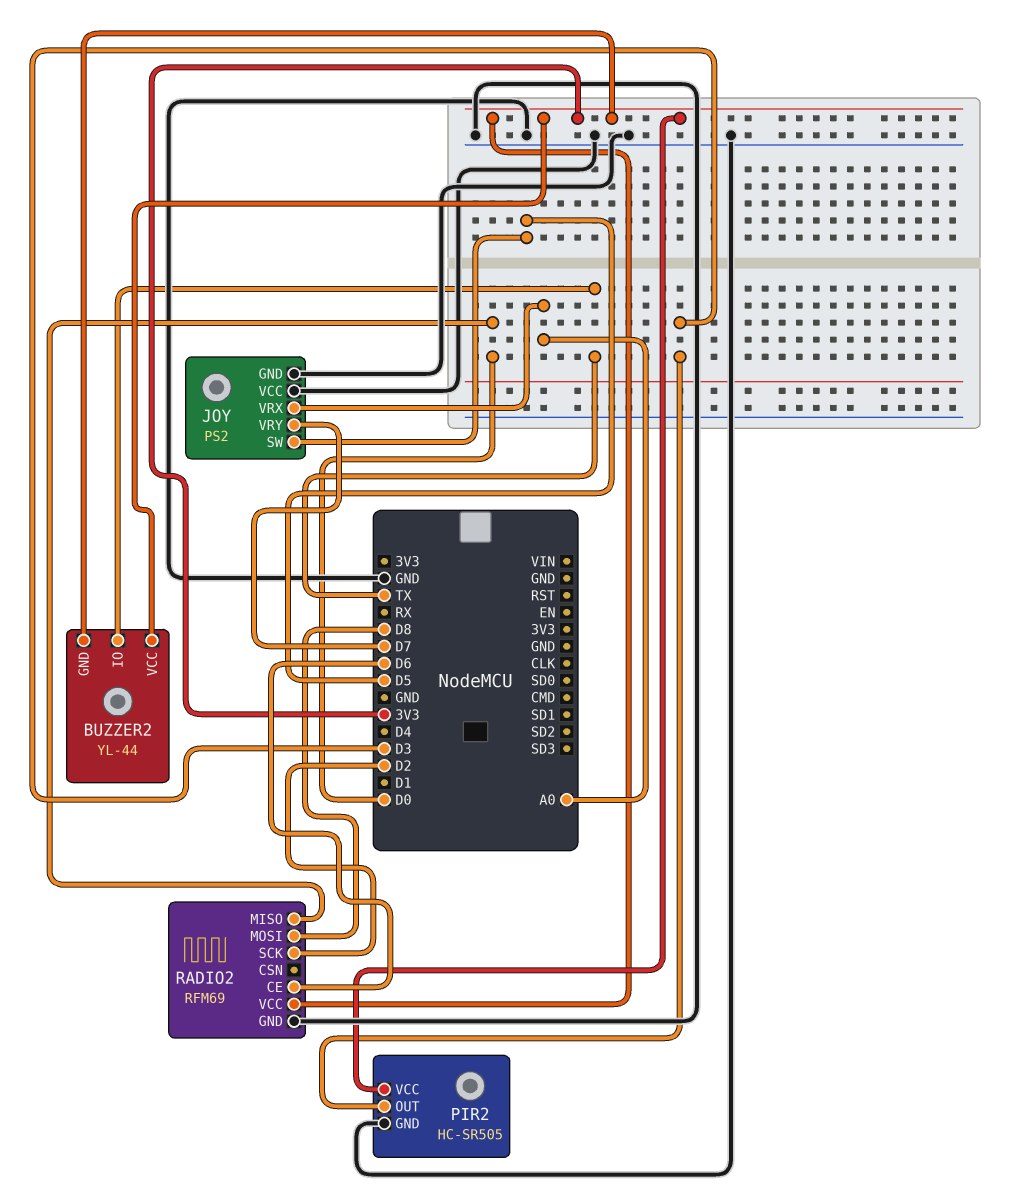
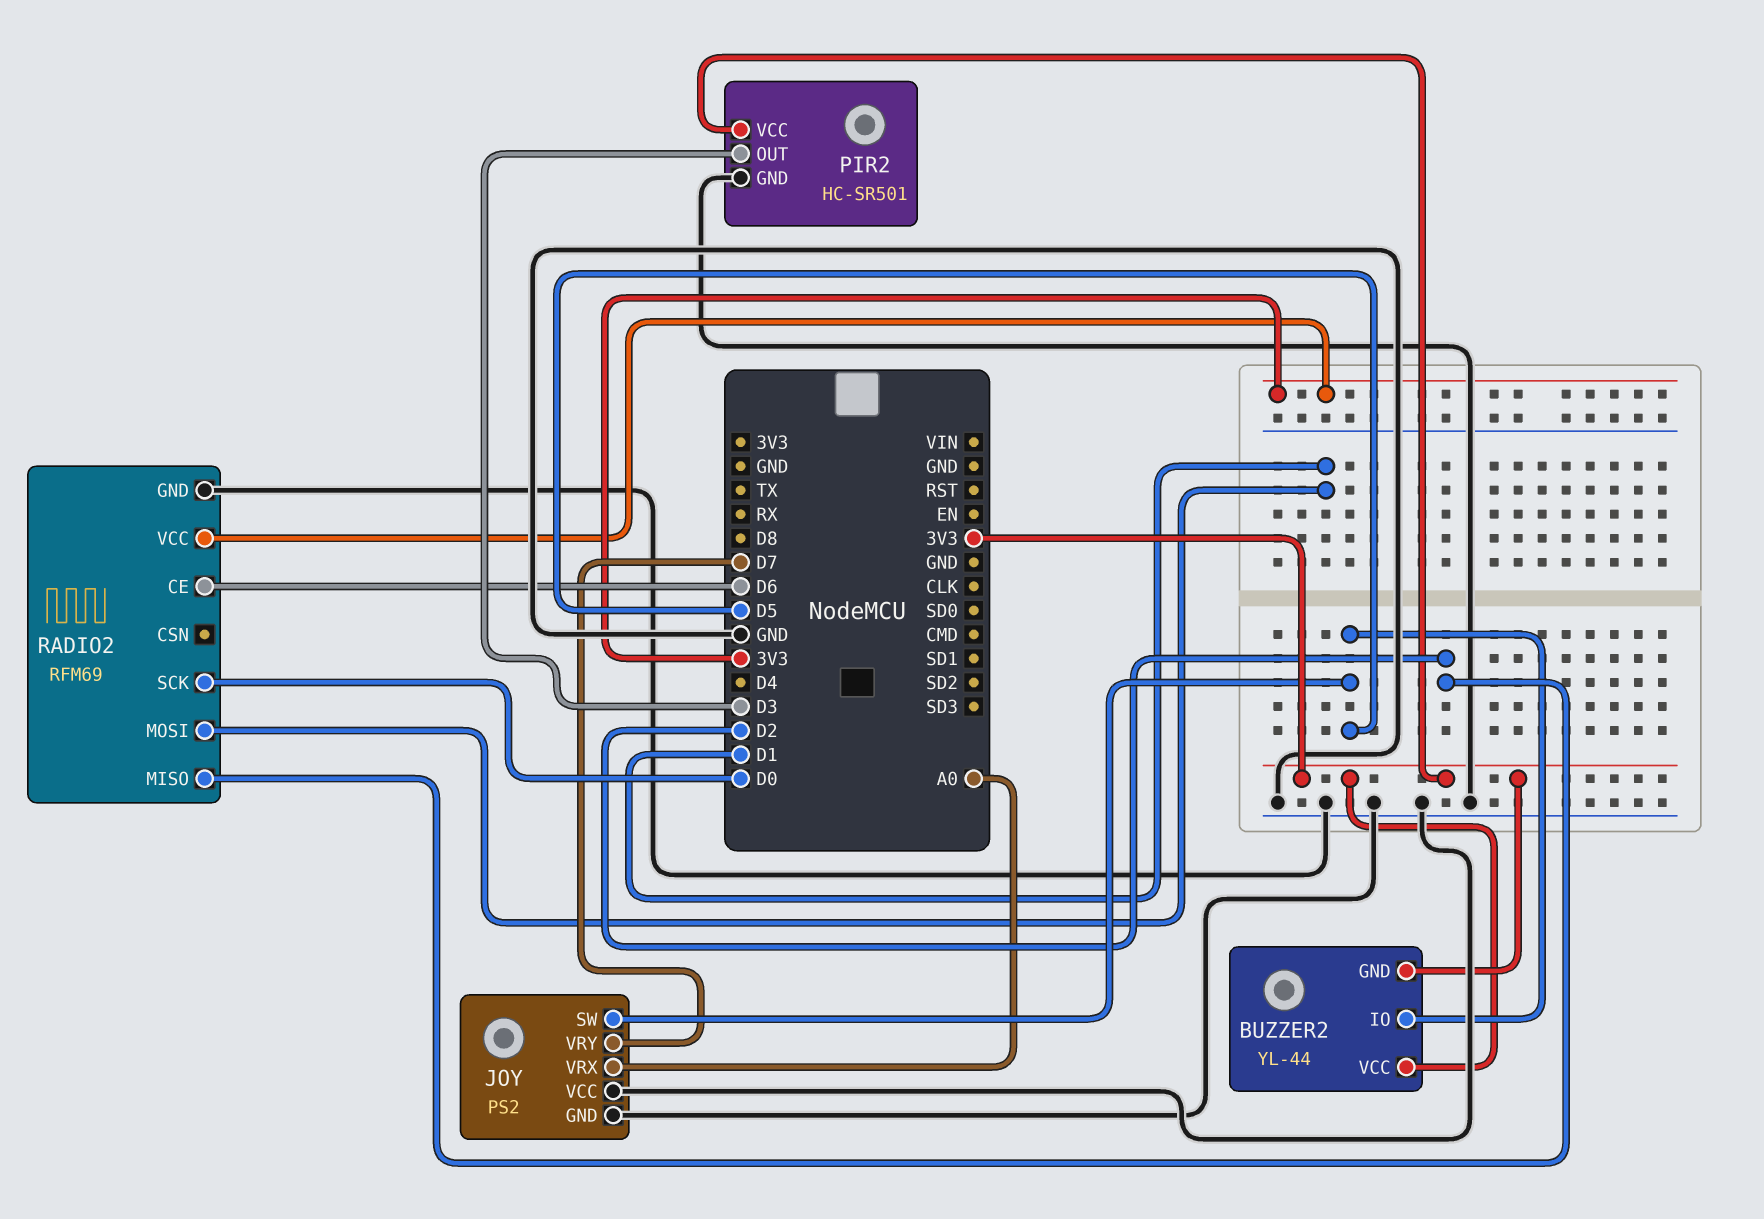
BUZZER2 pin IO: TX -> D5
PIR2: HC-SR505 -> HC-SR501
RADIO2 pin MISO: D0 -> D2
RADIO2 pin MOSI: D8 -> D1
RADIO2 pin SCK: D2 -> D0

